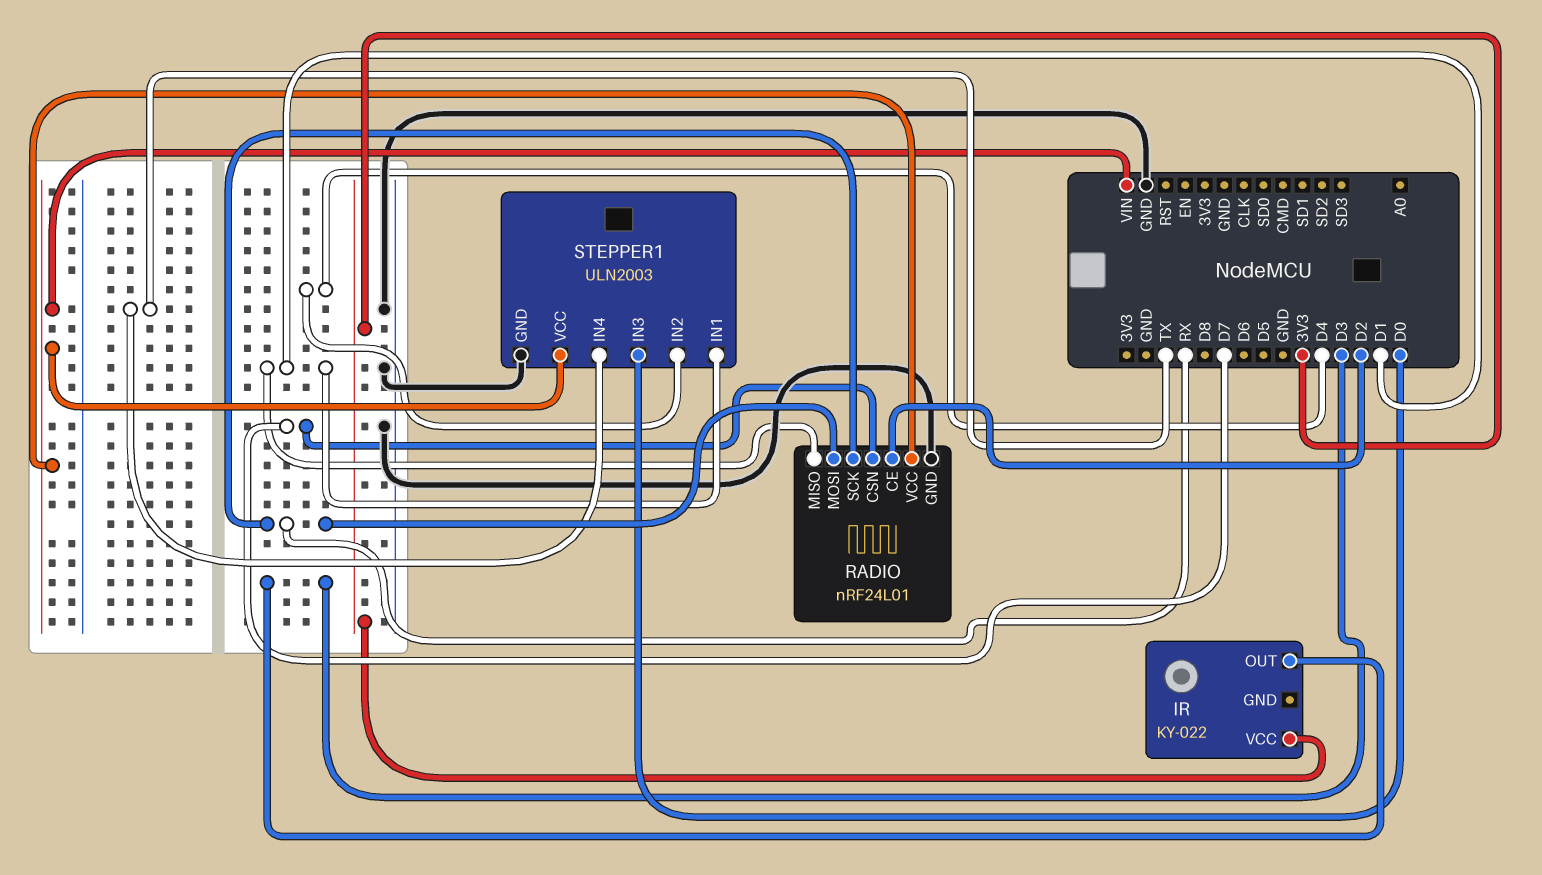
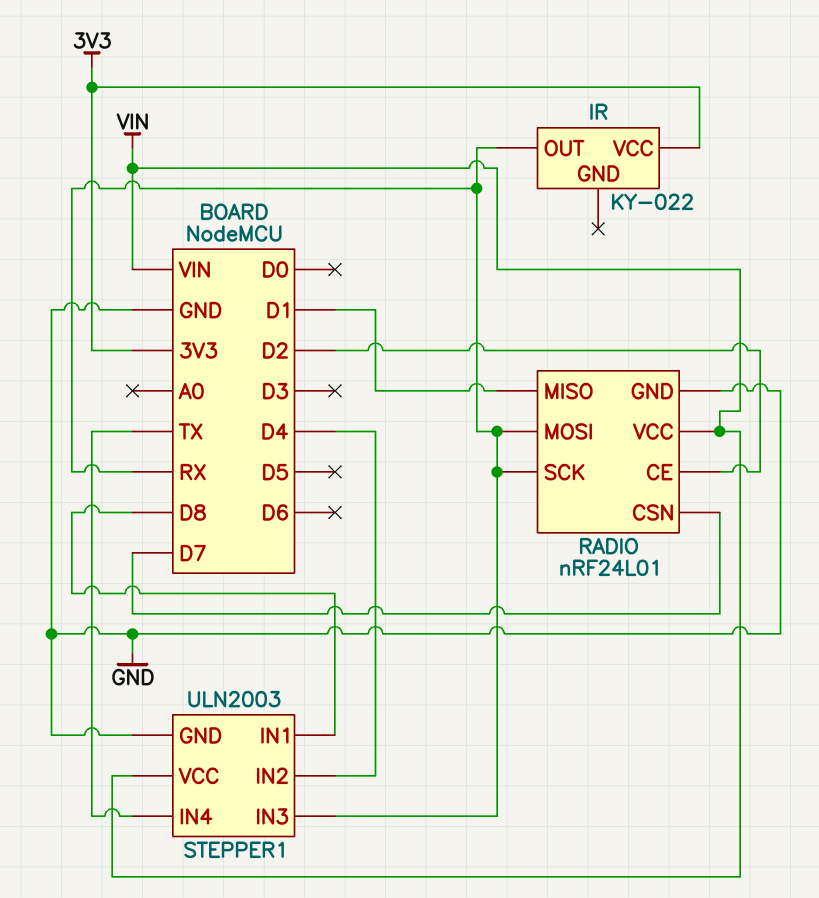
IR pin OUT: D3 -> RX
STEPPER1 pin IN1: D1 -> D8
STEPPER1 pin IN3: D0 -> RX

